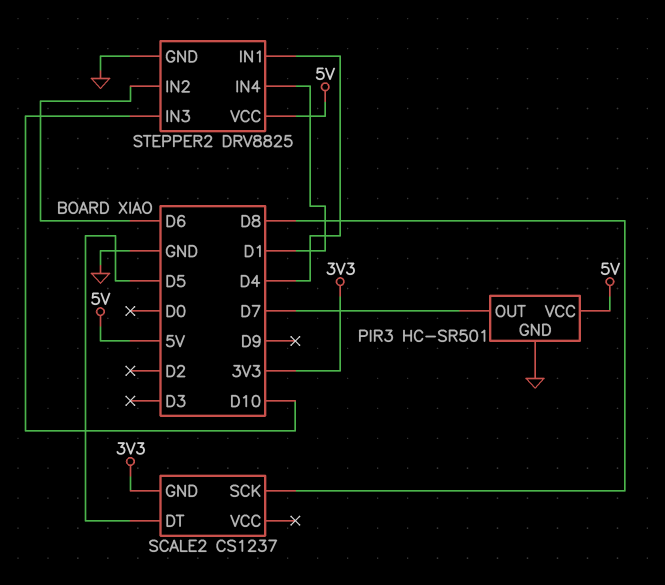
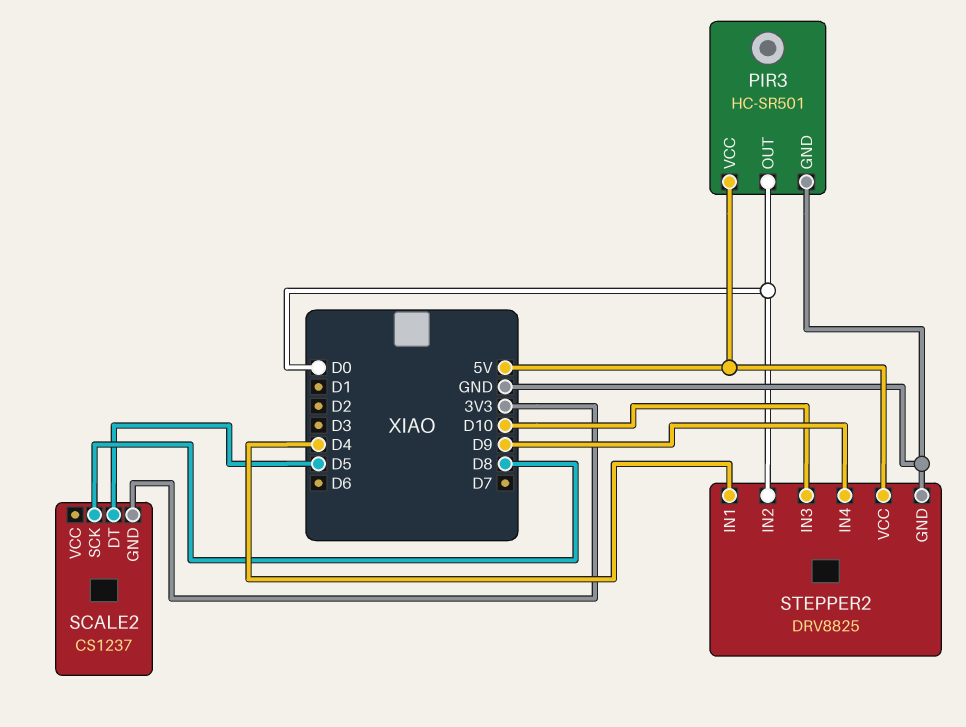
PIR3 pin OUT: D7 -> D0
STEPPER2 pin IN2: D6 -> D0
STEPPER2 pin IN4: D1 -> D9

